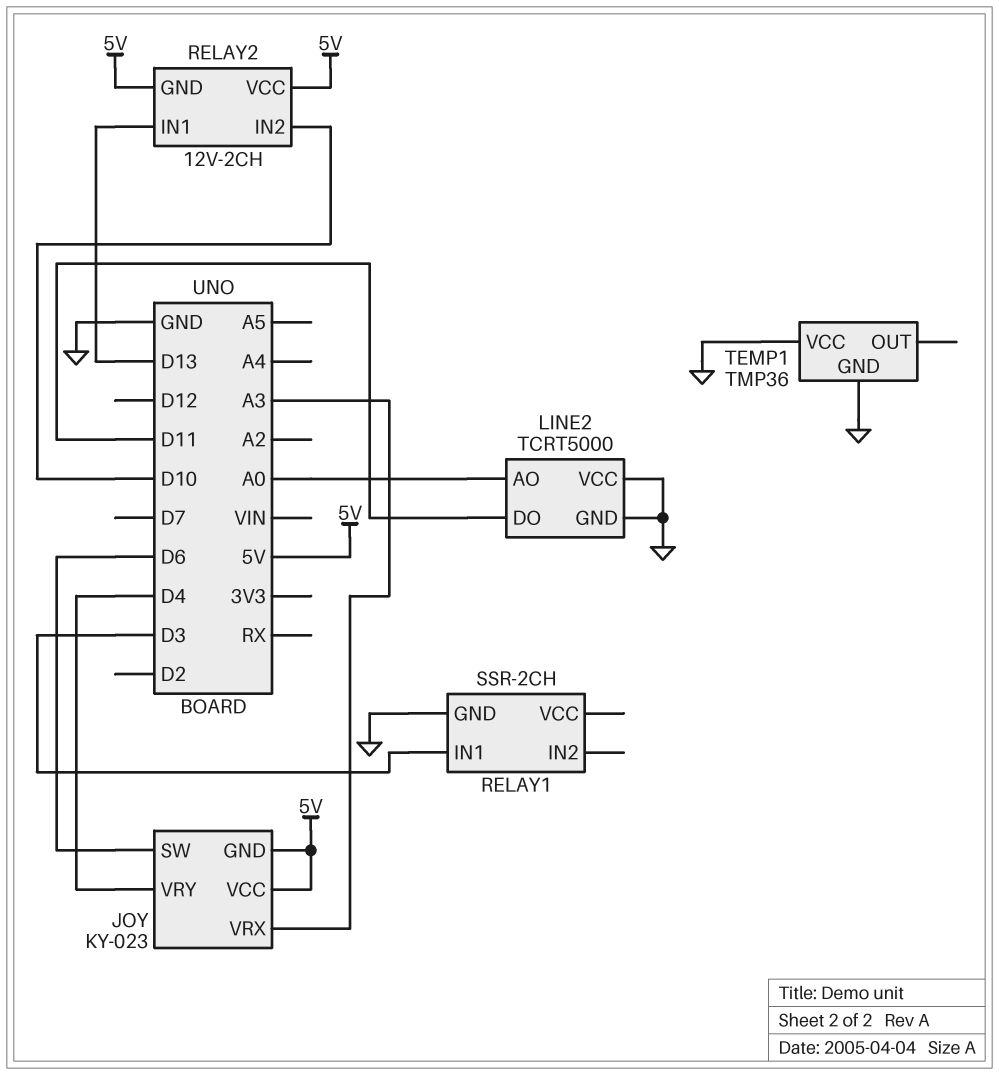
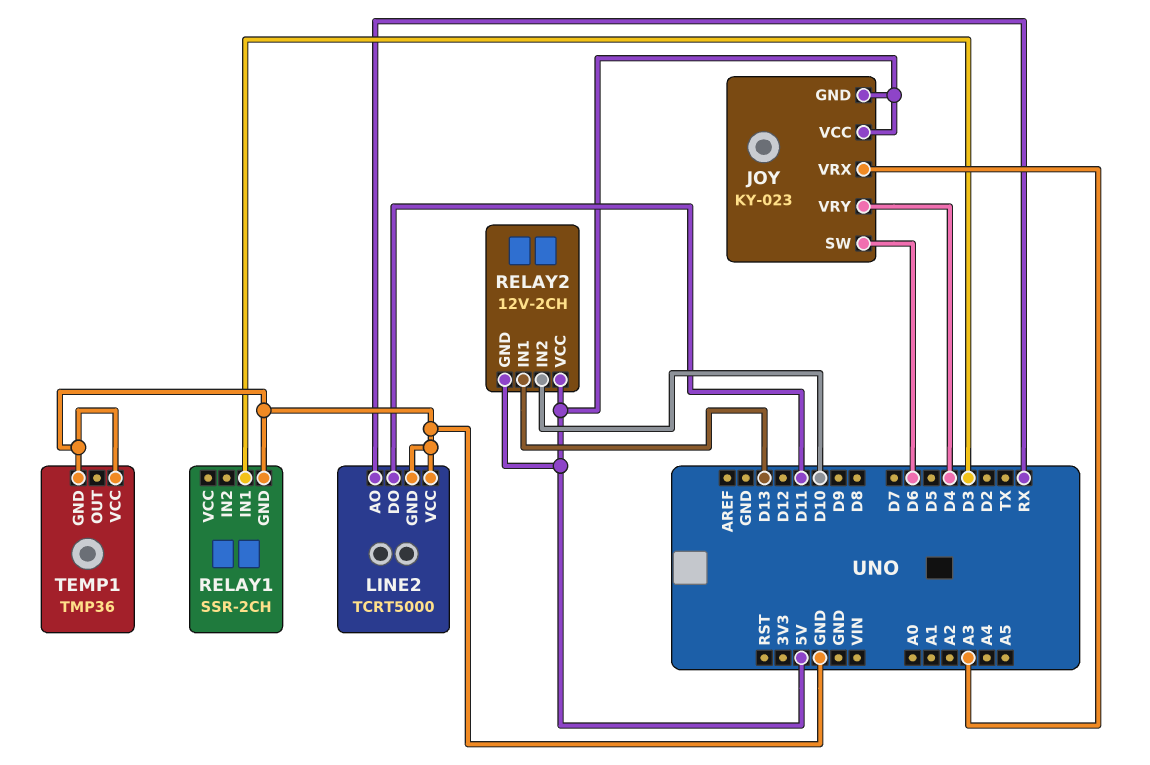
LINE2 pin AO: A0 -> RX

